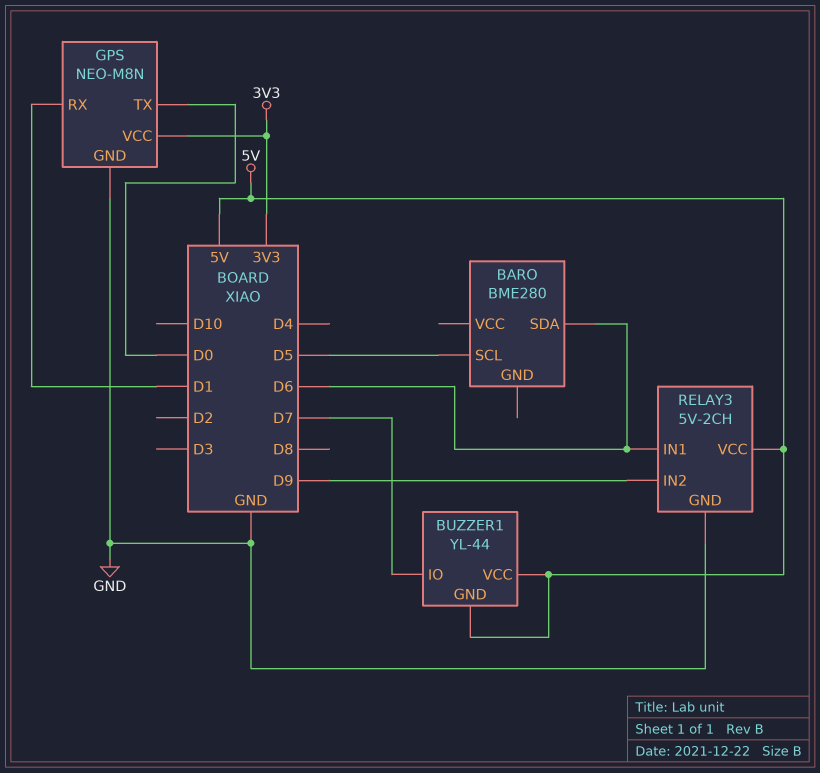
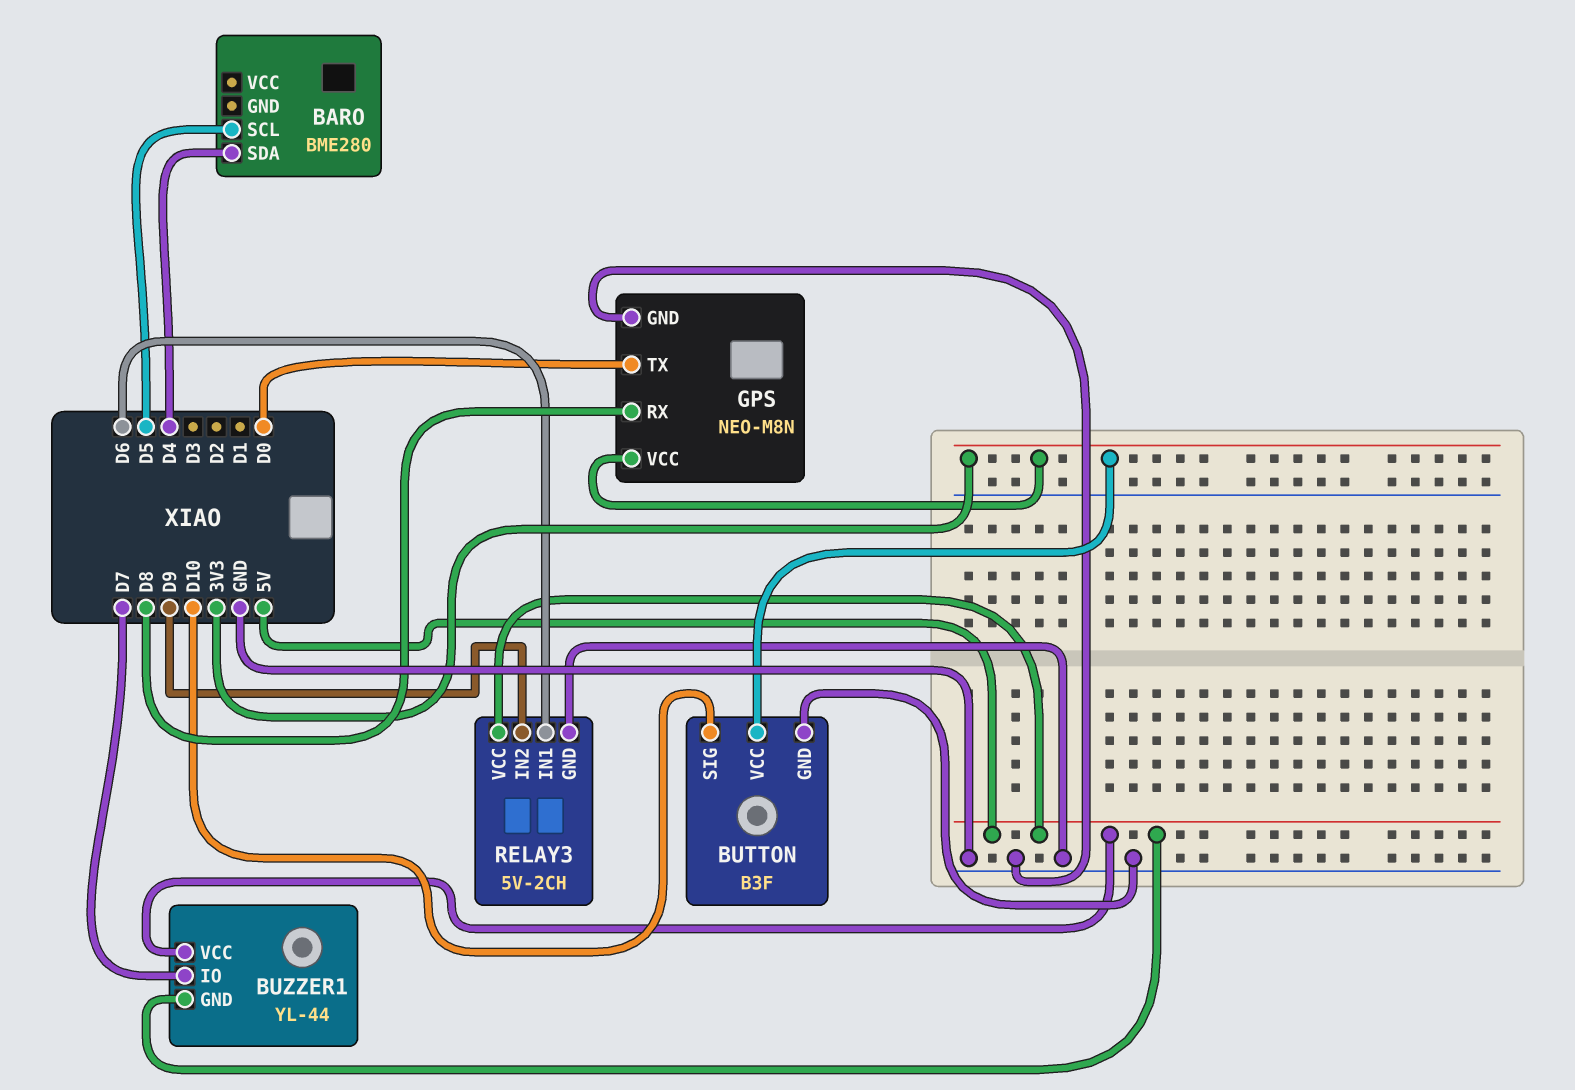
BARO pin SDA: D6 -> D4
BUTTON: none -> B3F
BUTTON pin GND: none -> GND
BUTTON pin SIG: none -> D10
BUTTON pin VCC: none -> 3V3
GPS pin RX: D1 -> D8

